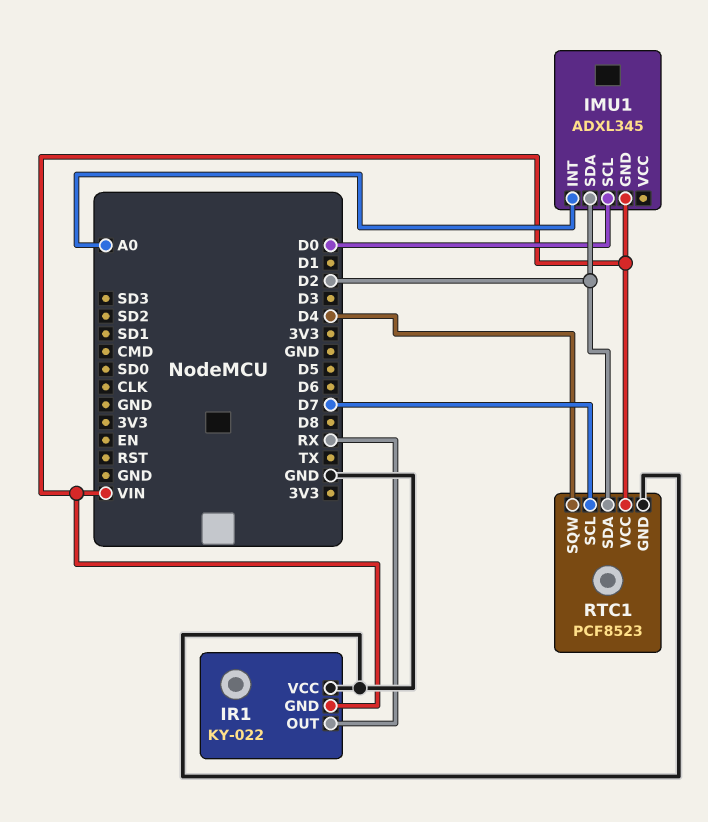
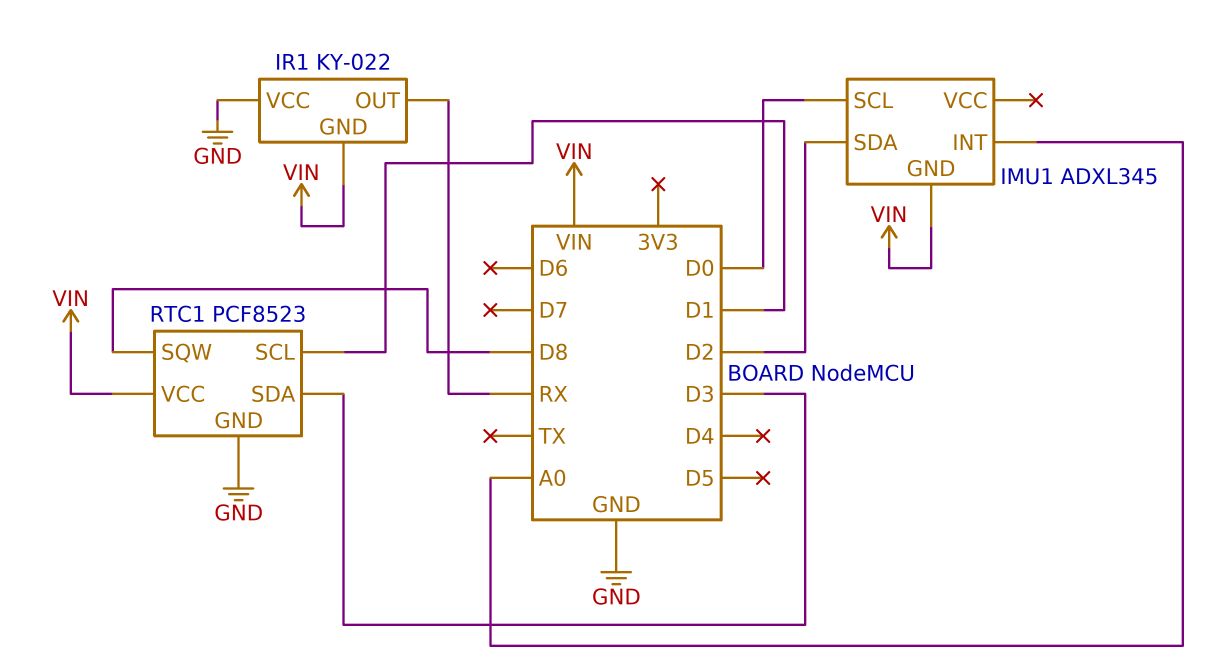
RTC1 pin SCL: D7 -> D1
RTC1 pin SDA: D2 -> D3
RTC1 pin SQW: D4 -> D8

